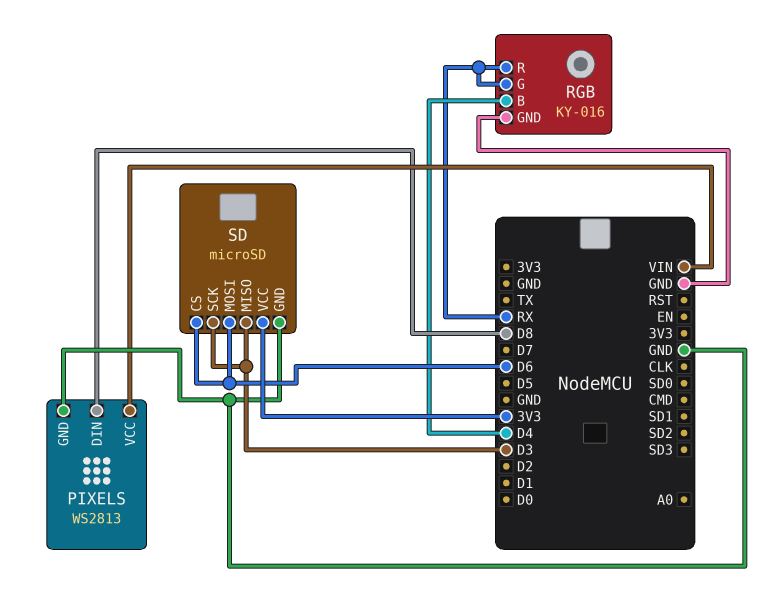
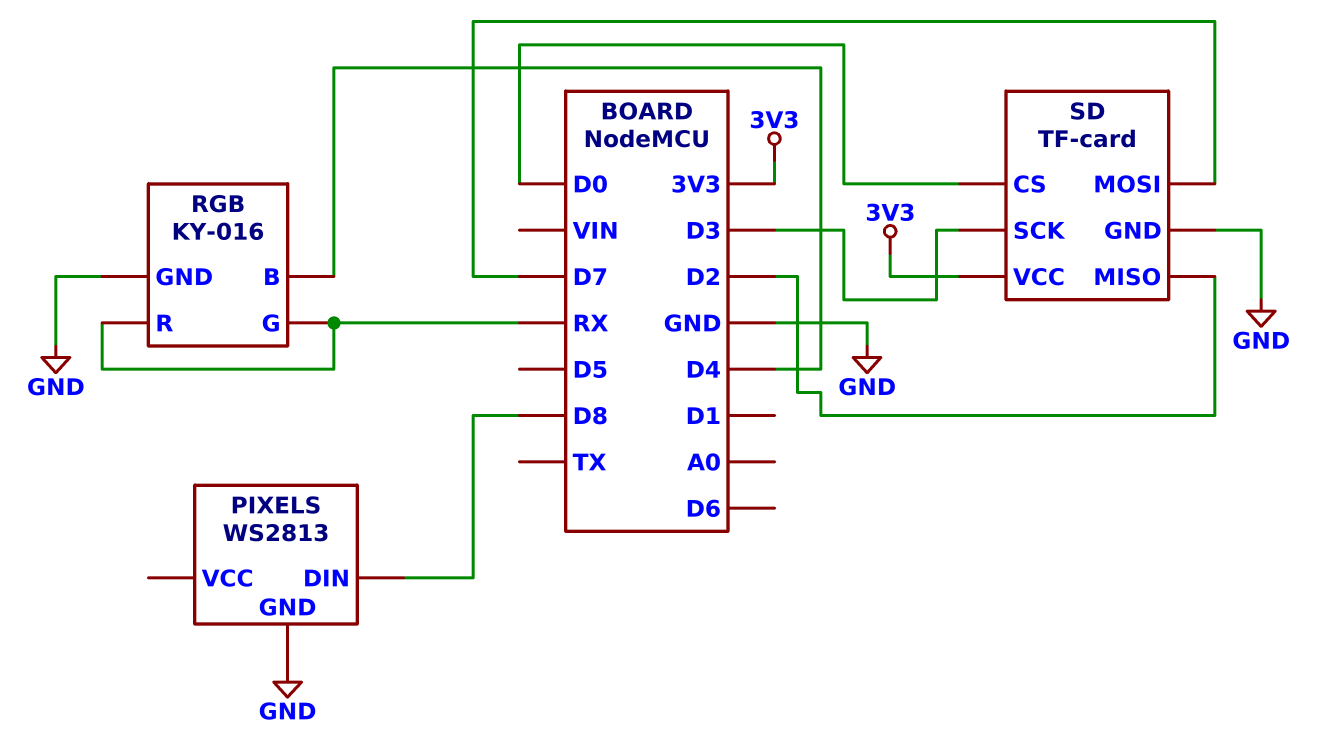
PIXELS pin VCC: VIN -> none
SD: microSD -> TF-card
SD pin CS: D6 -> D0
SD pin MISO: D3 -> D2
SD pin MOSI: D6 -> D7

